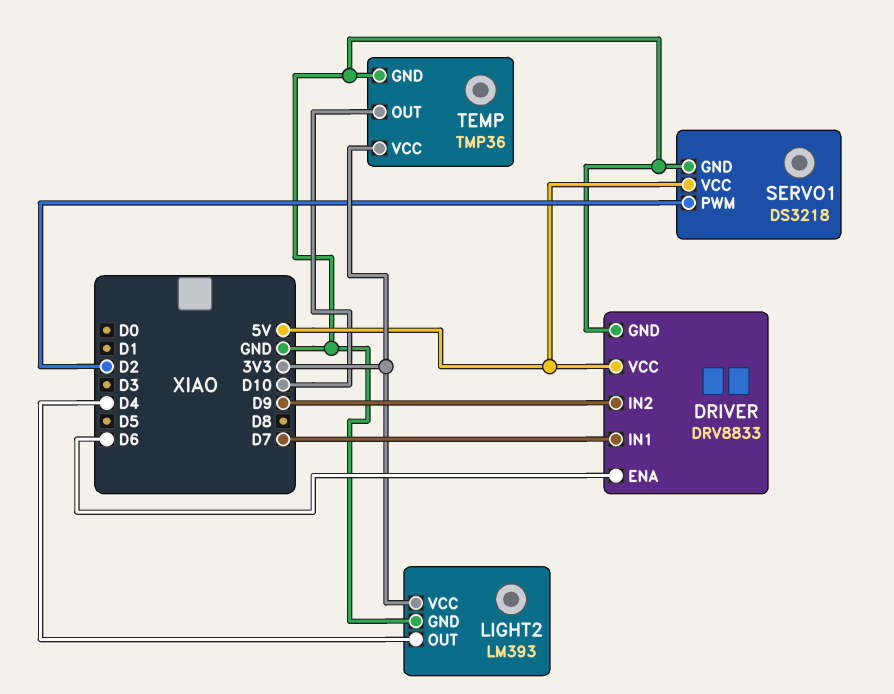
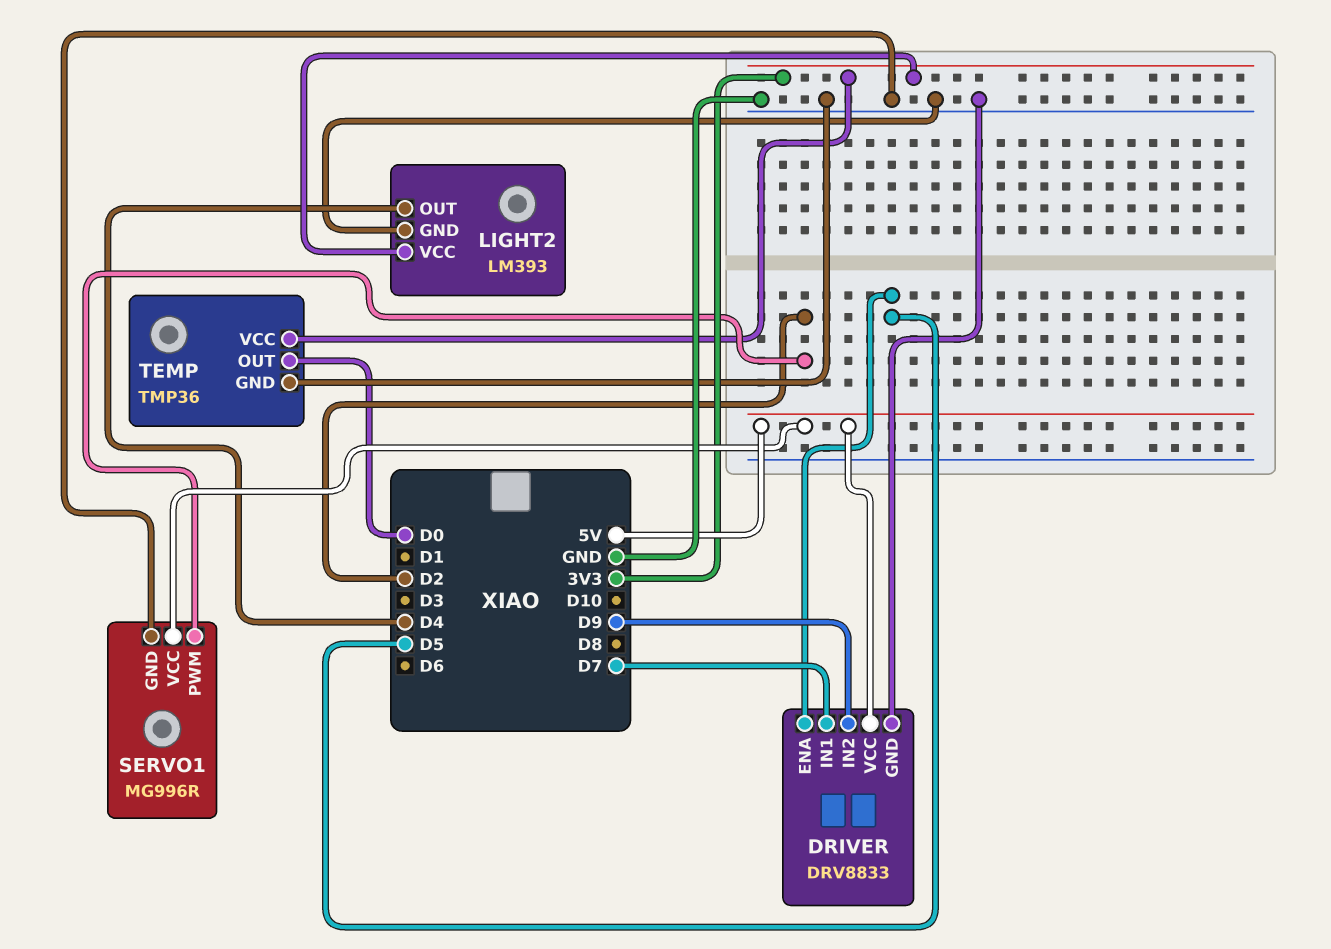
DRIVER pin ENA: D6 -> D5
SERVO1: DS3218 -> MG996R
TEMP pin OUT: D10 -> D0

